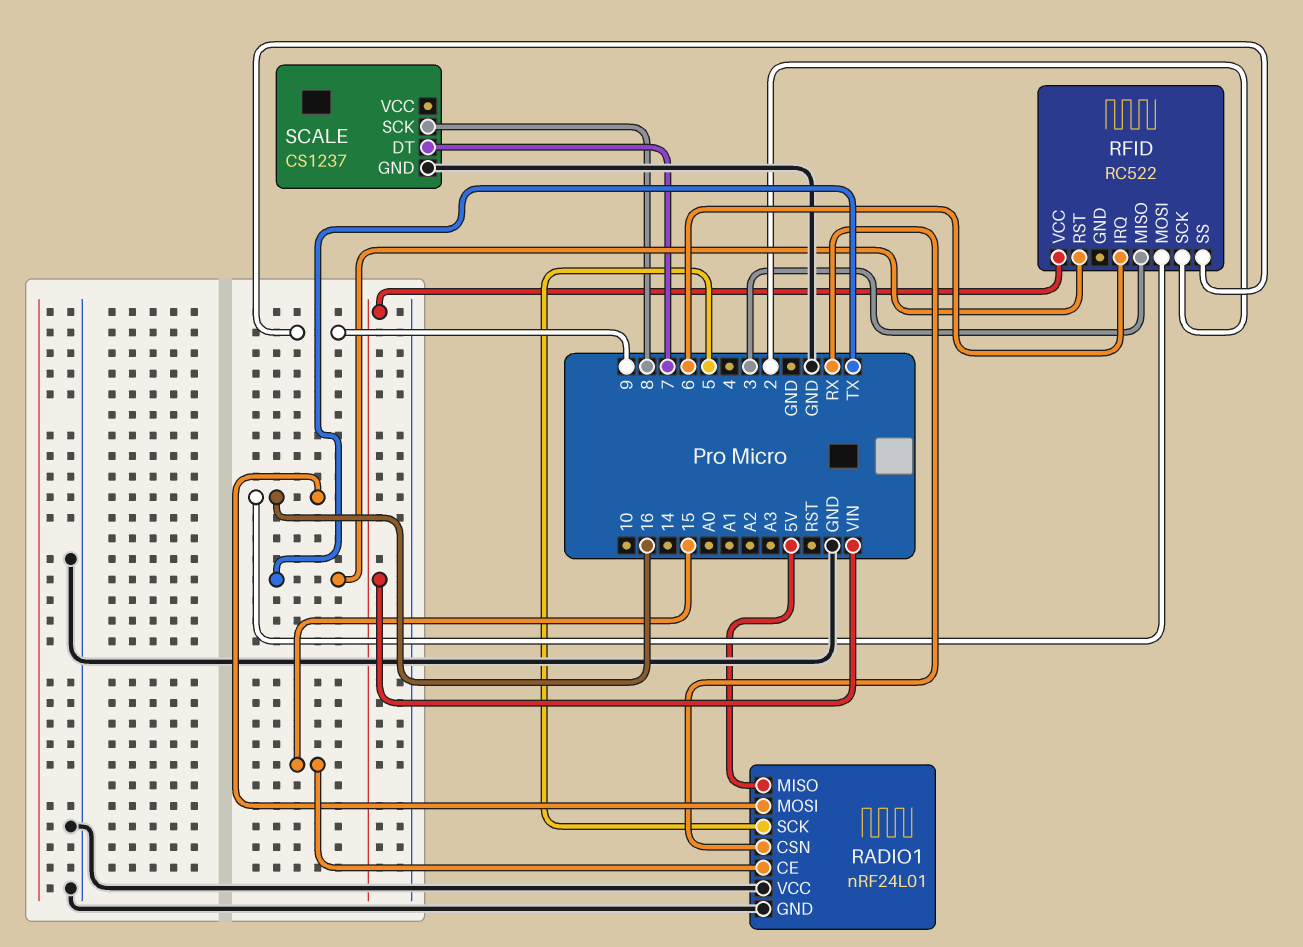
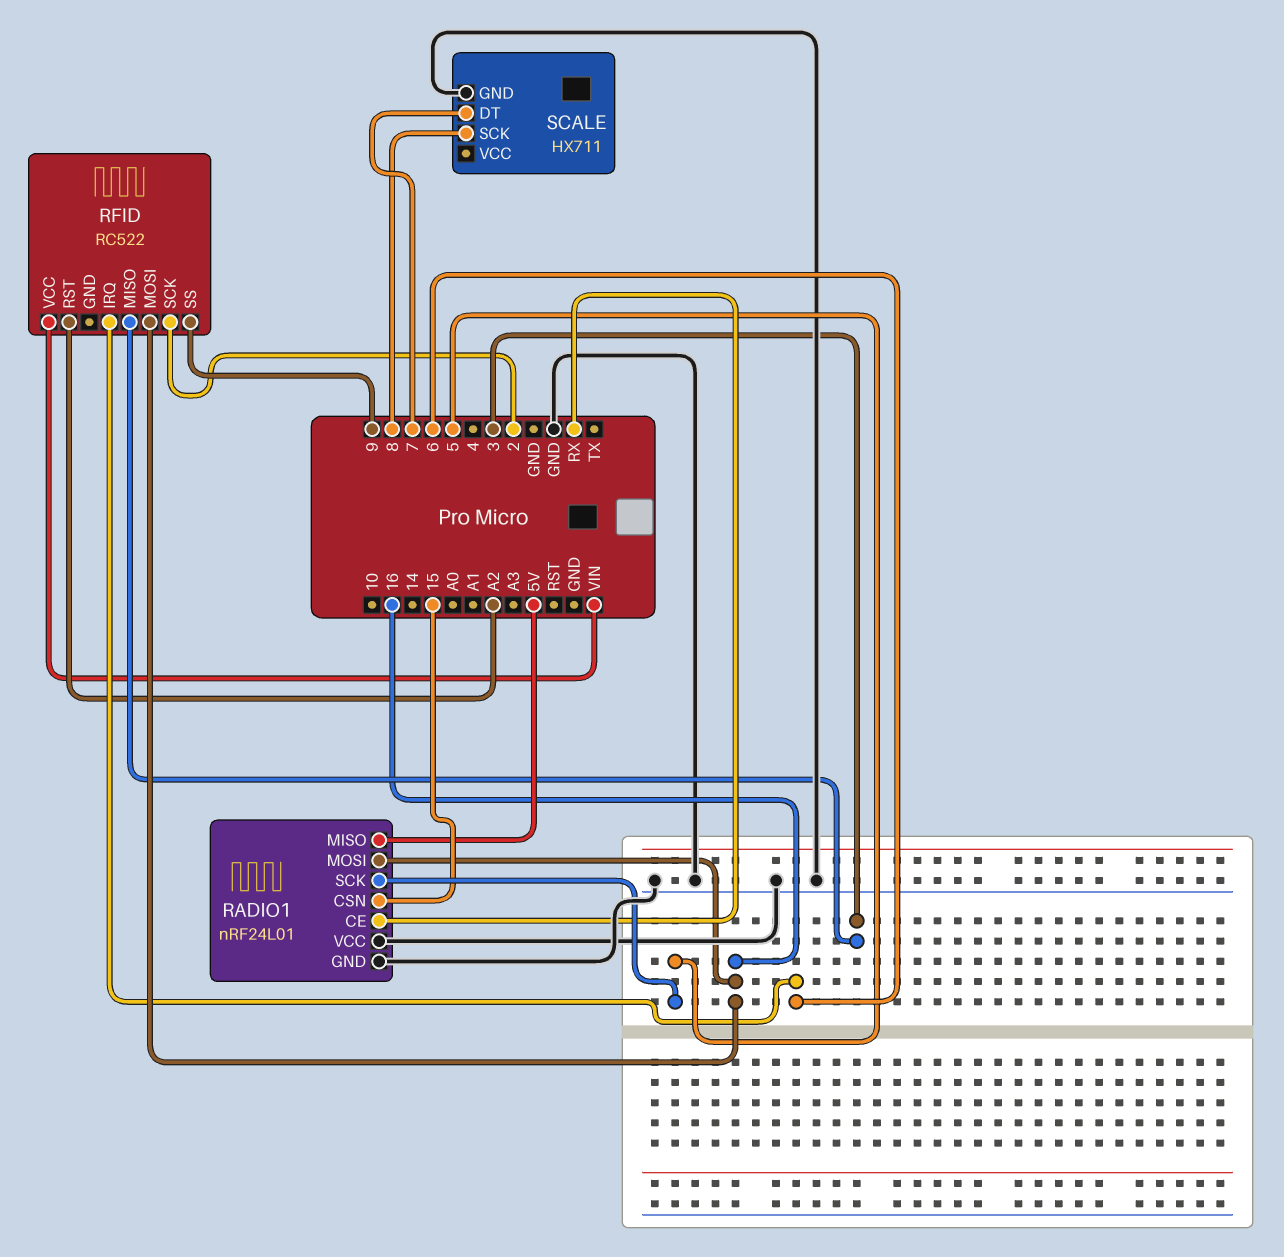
RADIO1 pin CE: 15 -> RX
RADIO1 pin CSN: RX -> 15
RFID pin RST: TX -> A2
SCALE: CS1237 -> HX711

